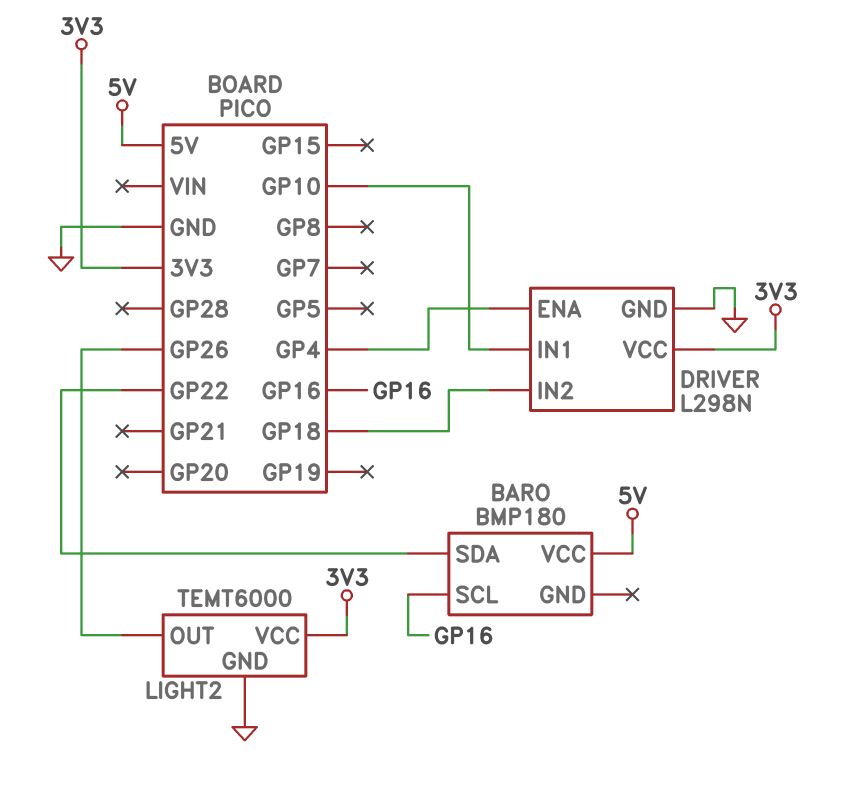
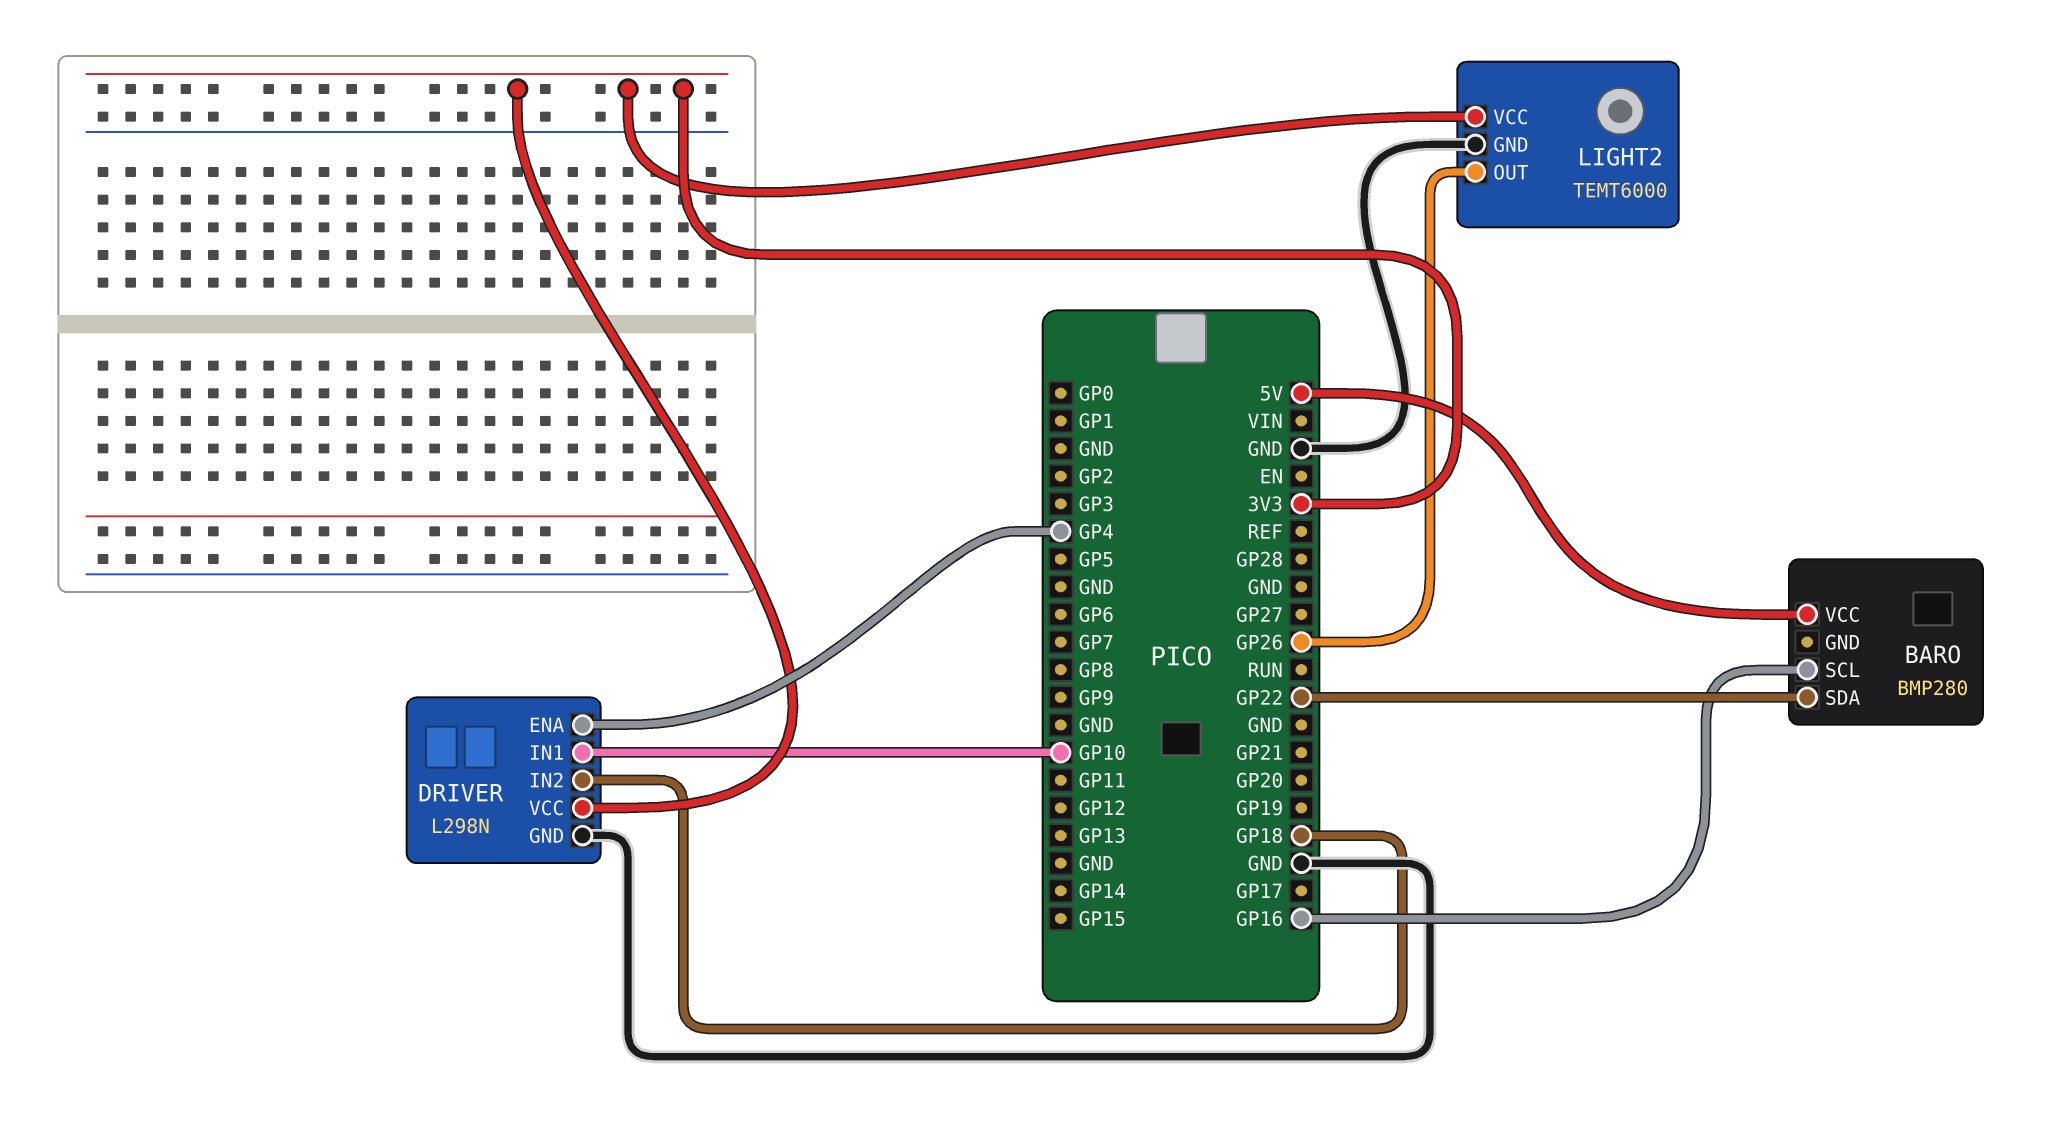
BARO: BMP180 -> BMP280

